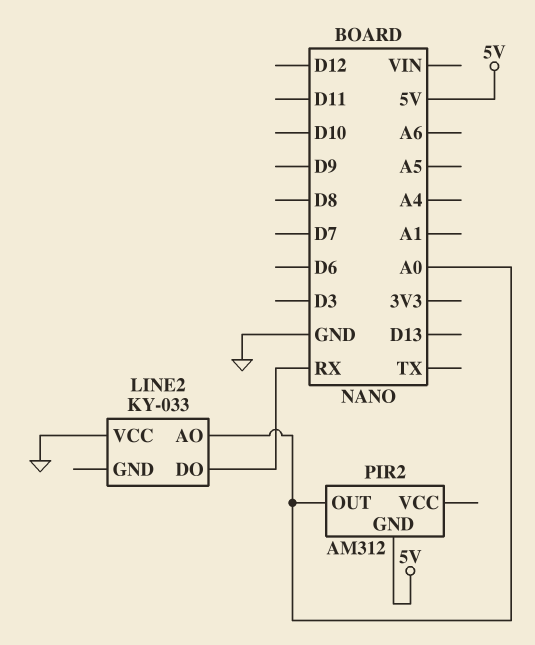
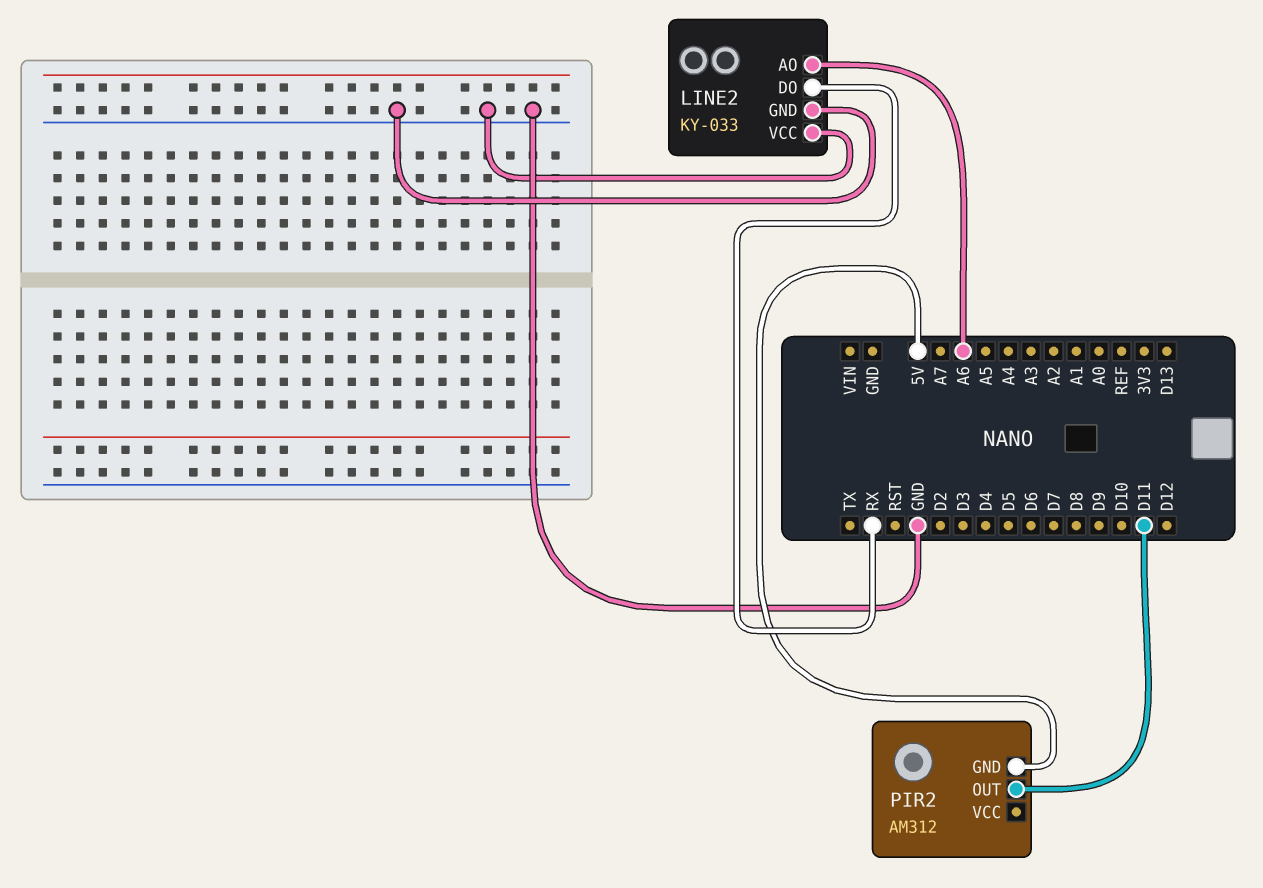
LINE2 pin AO: A0 -> A6
LINE2 pin GND: none -> GND
PIR2 pin OUT: A0 -> D11

